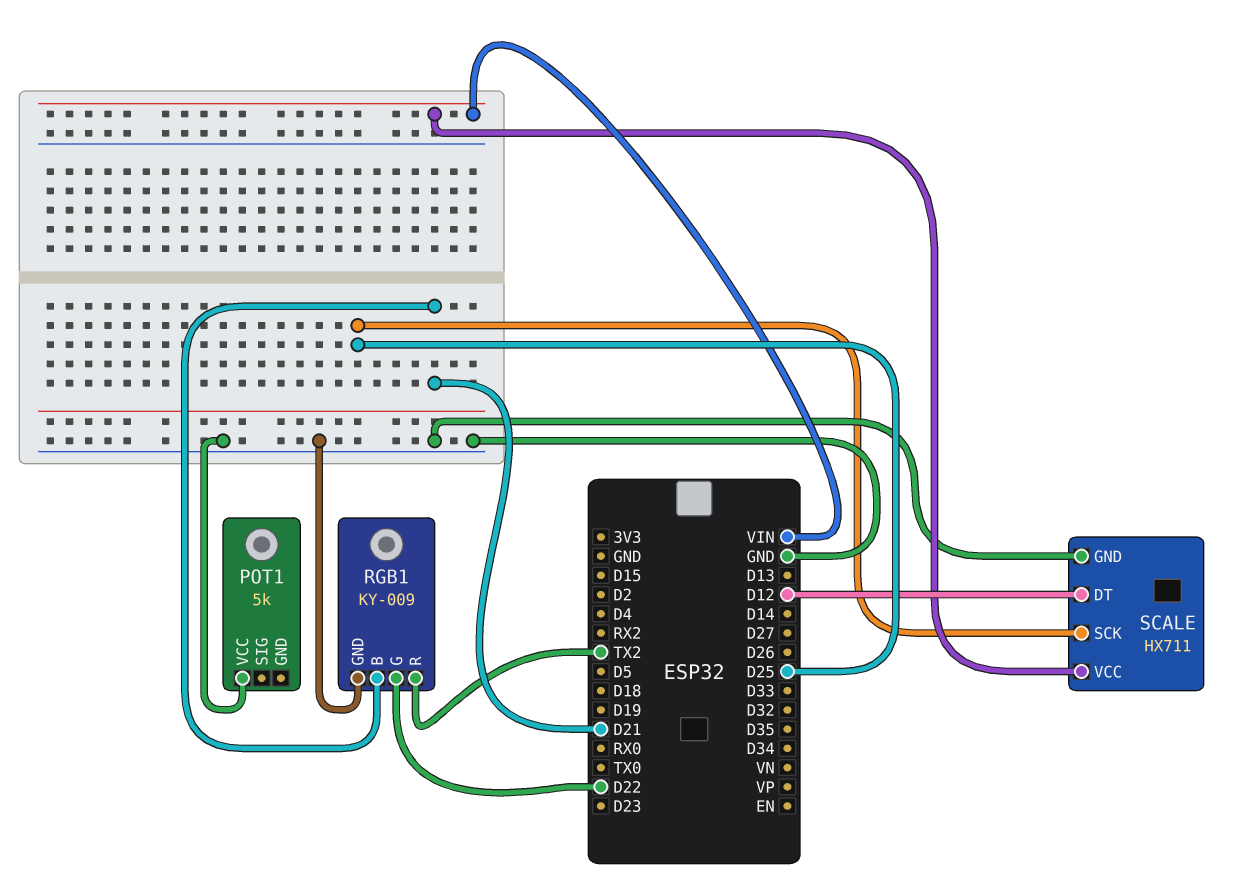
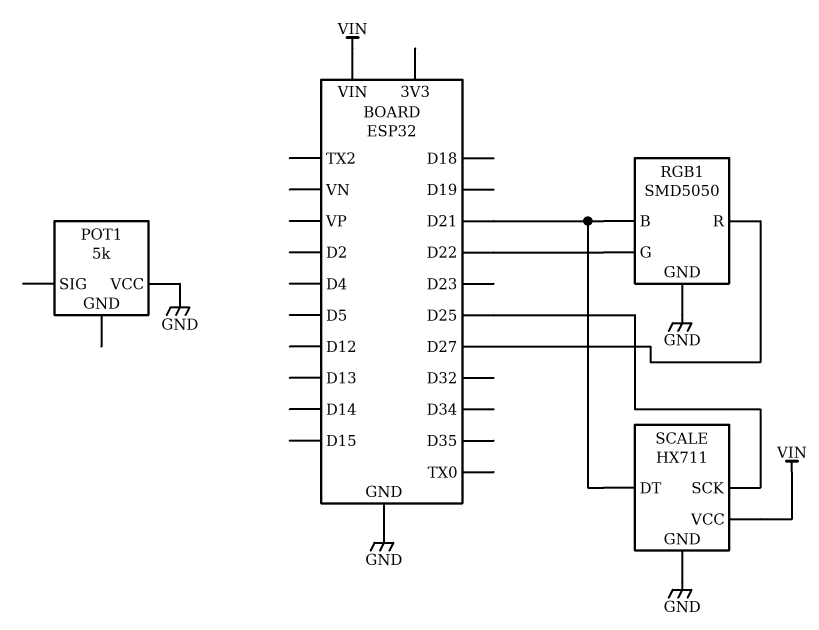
RGB1: KY-009 -> SMD5050
RGB1 pin R: TX2 -> D27
SCALE pin DT: D12 -> D21

